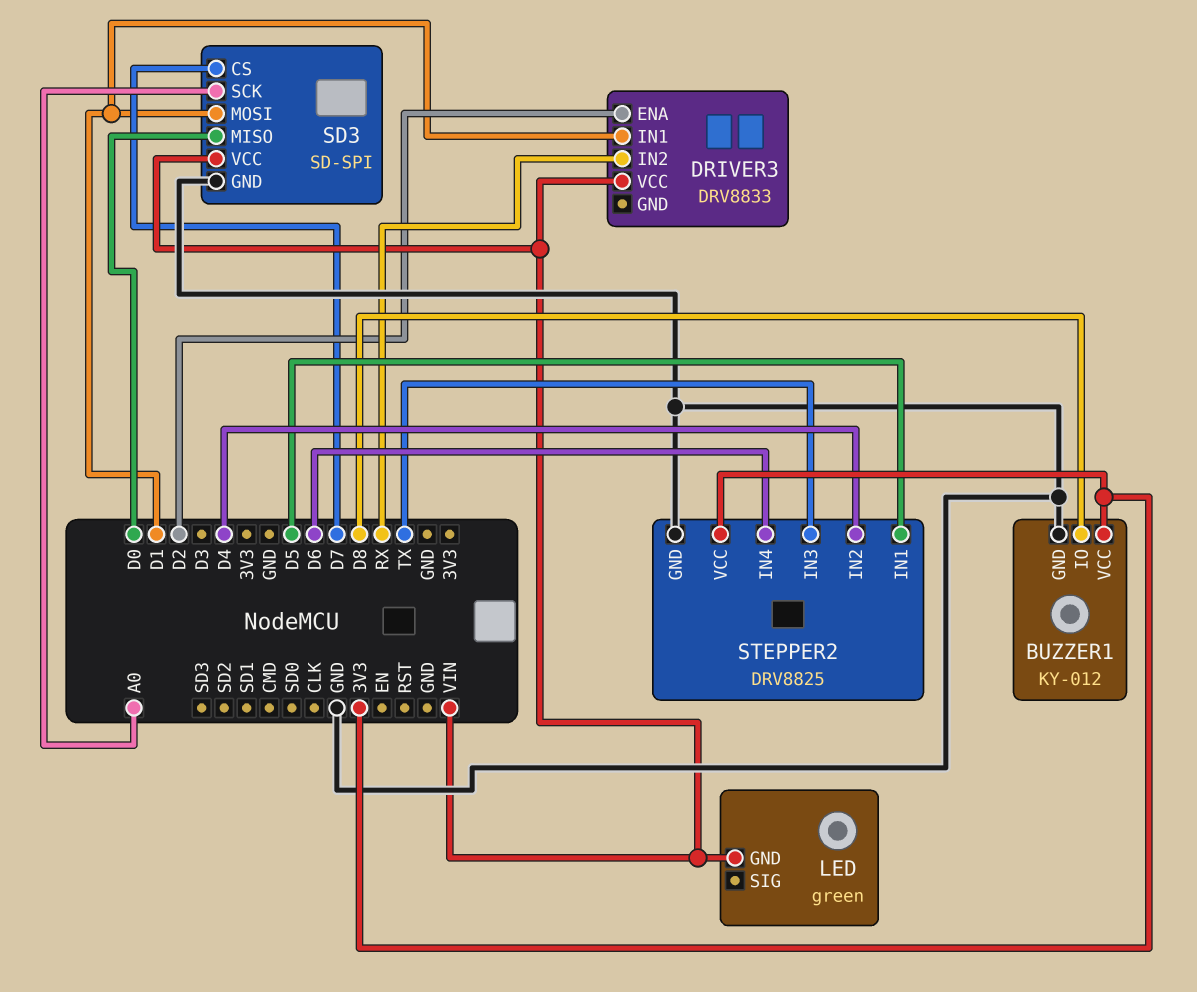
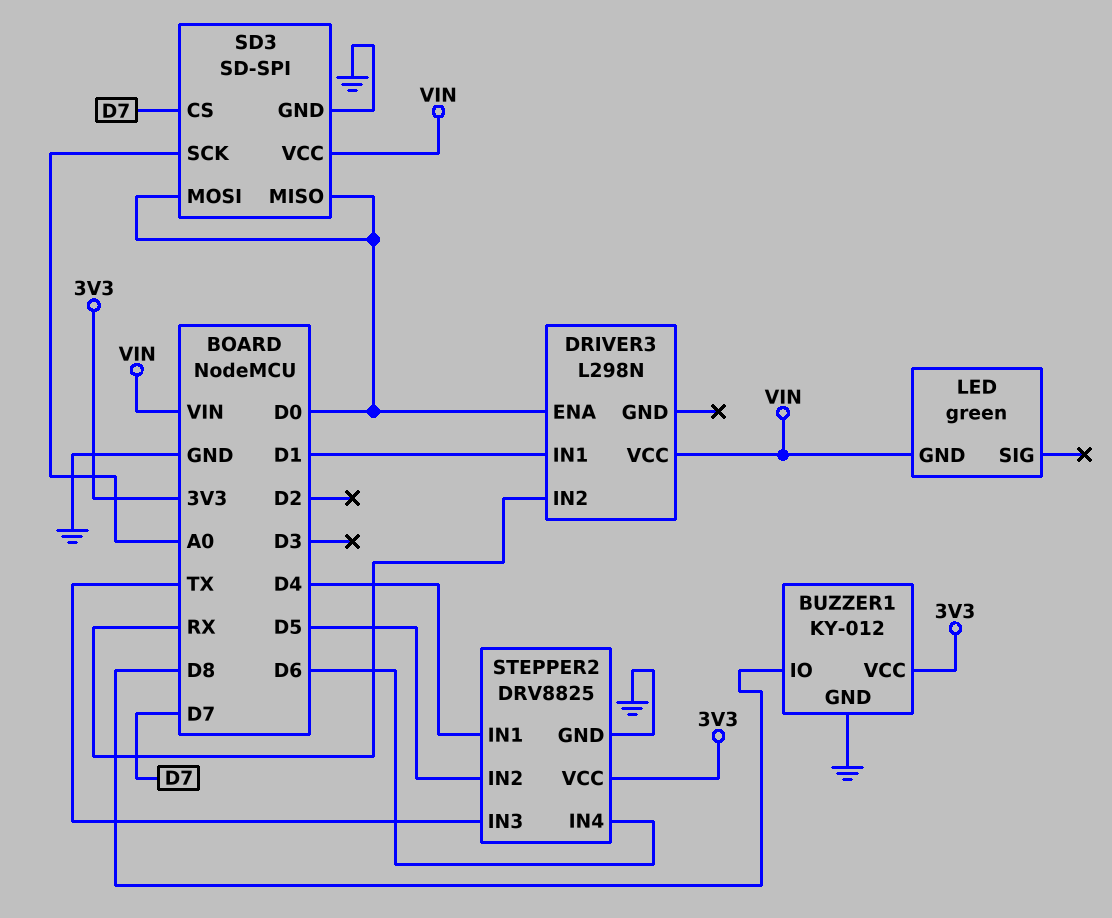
DRIVER3: DRV8833 -> L298N
DRIVER3 pin ENA: D2 -> D0
SD3 pin MOSI: D1 -> D0
STEPPER2 pin IN1: D5 -> D4
STEPPER2 pin IN2: D4 -> D5

